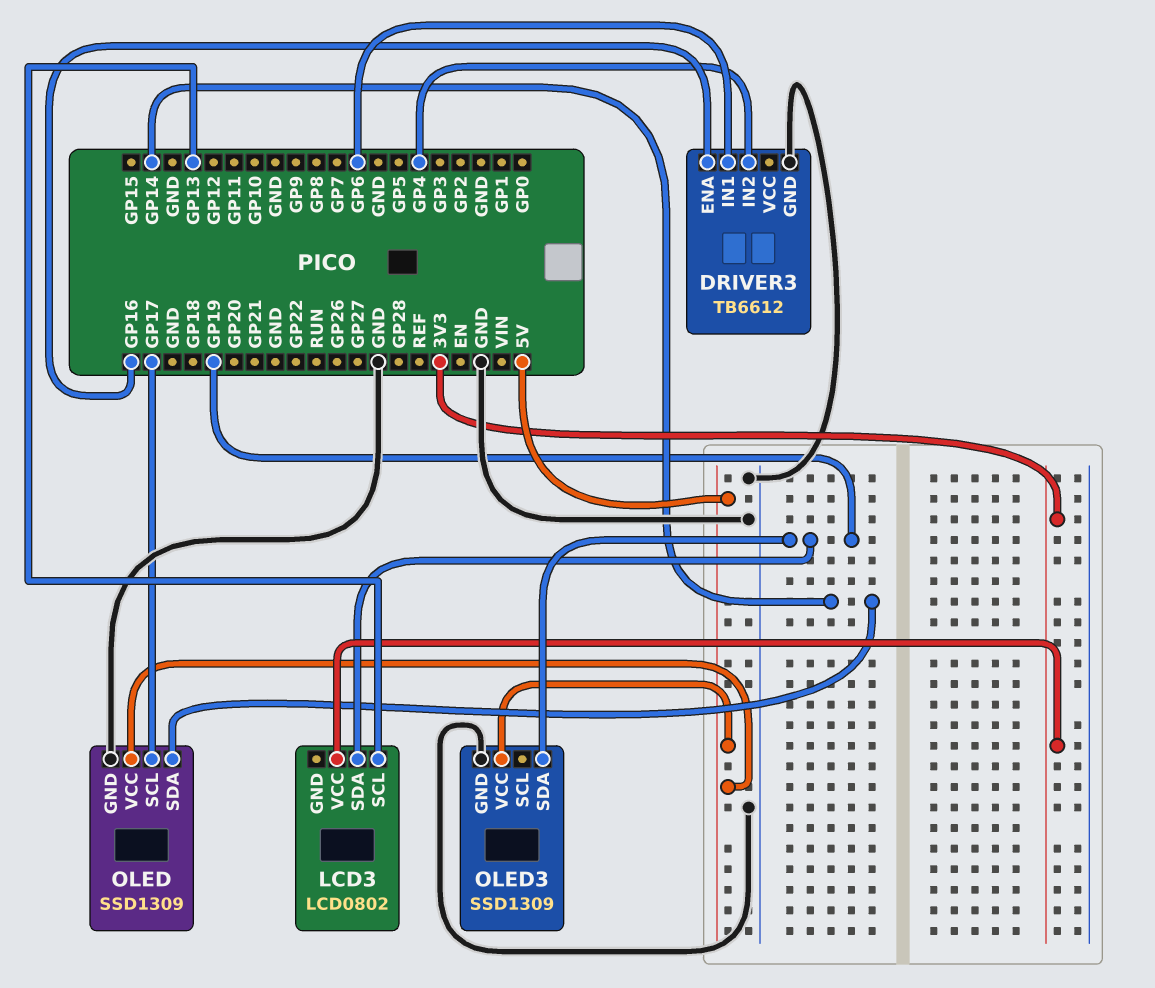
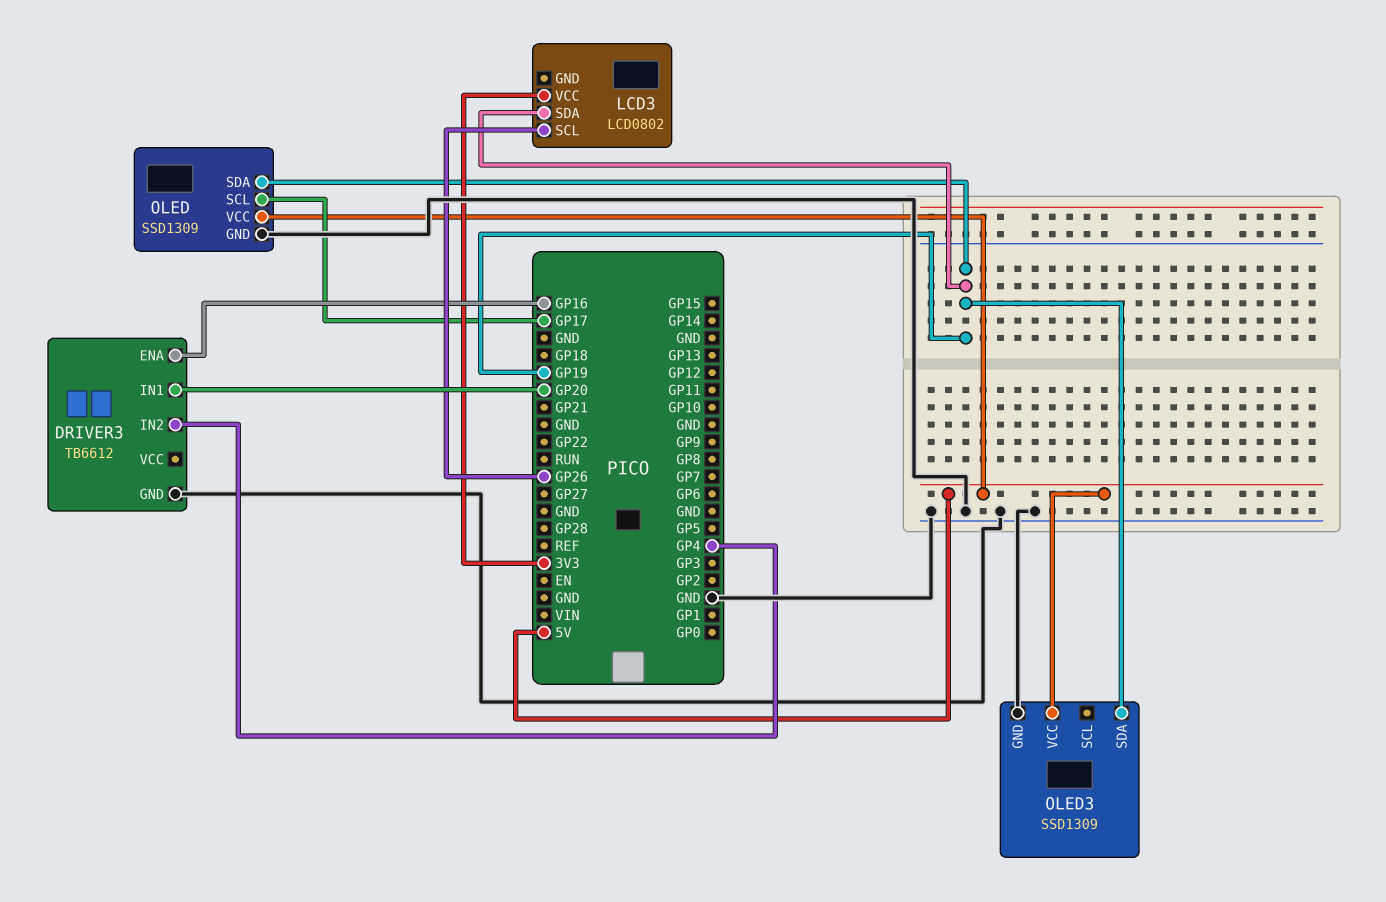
DRIVER3 pin IN1: GP6 -> GP20
LCD3 pin SCL: GP13 -> GP26
OLED pin SDA: GP14 -> GP19

